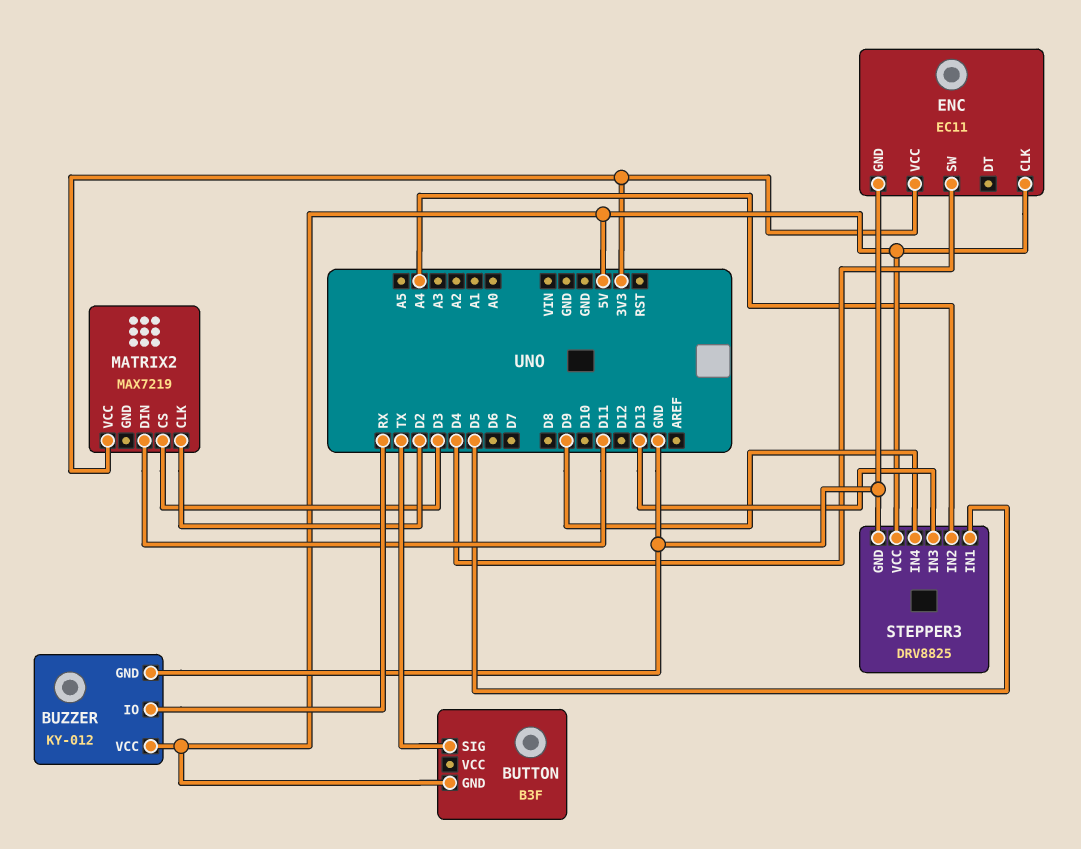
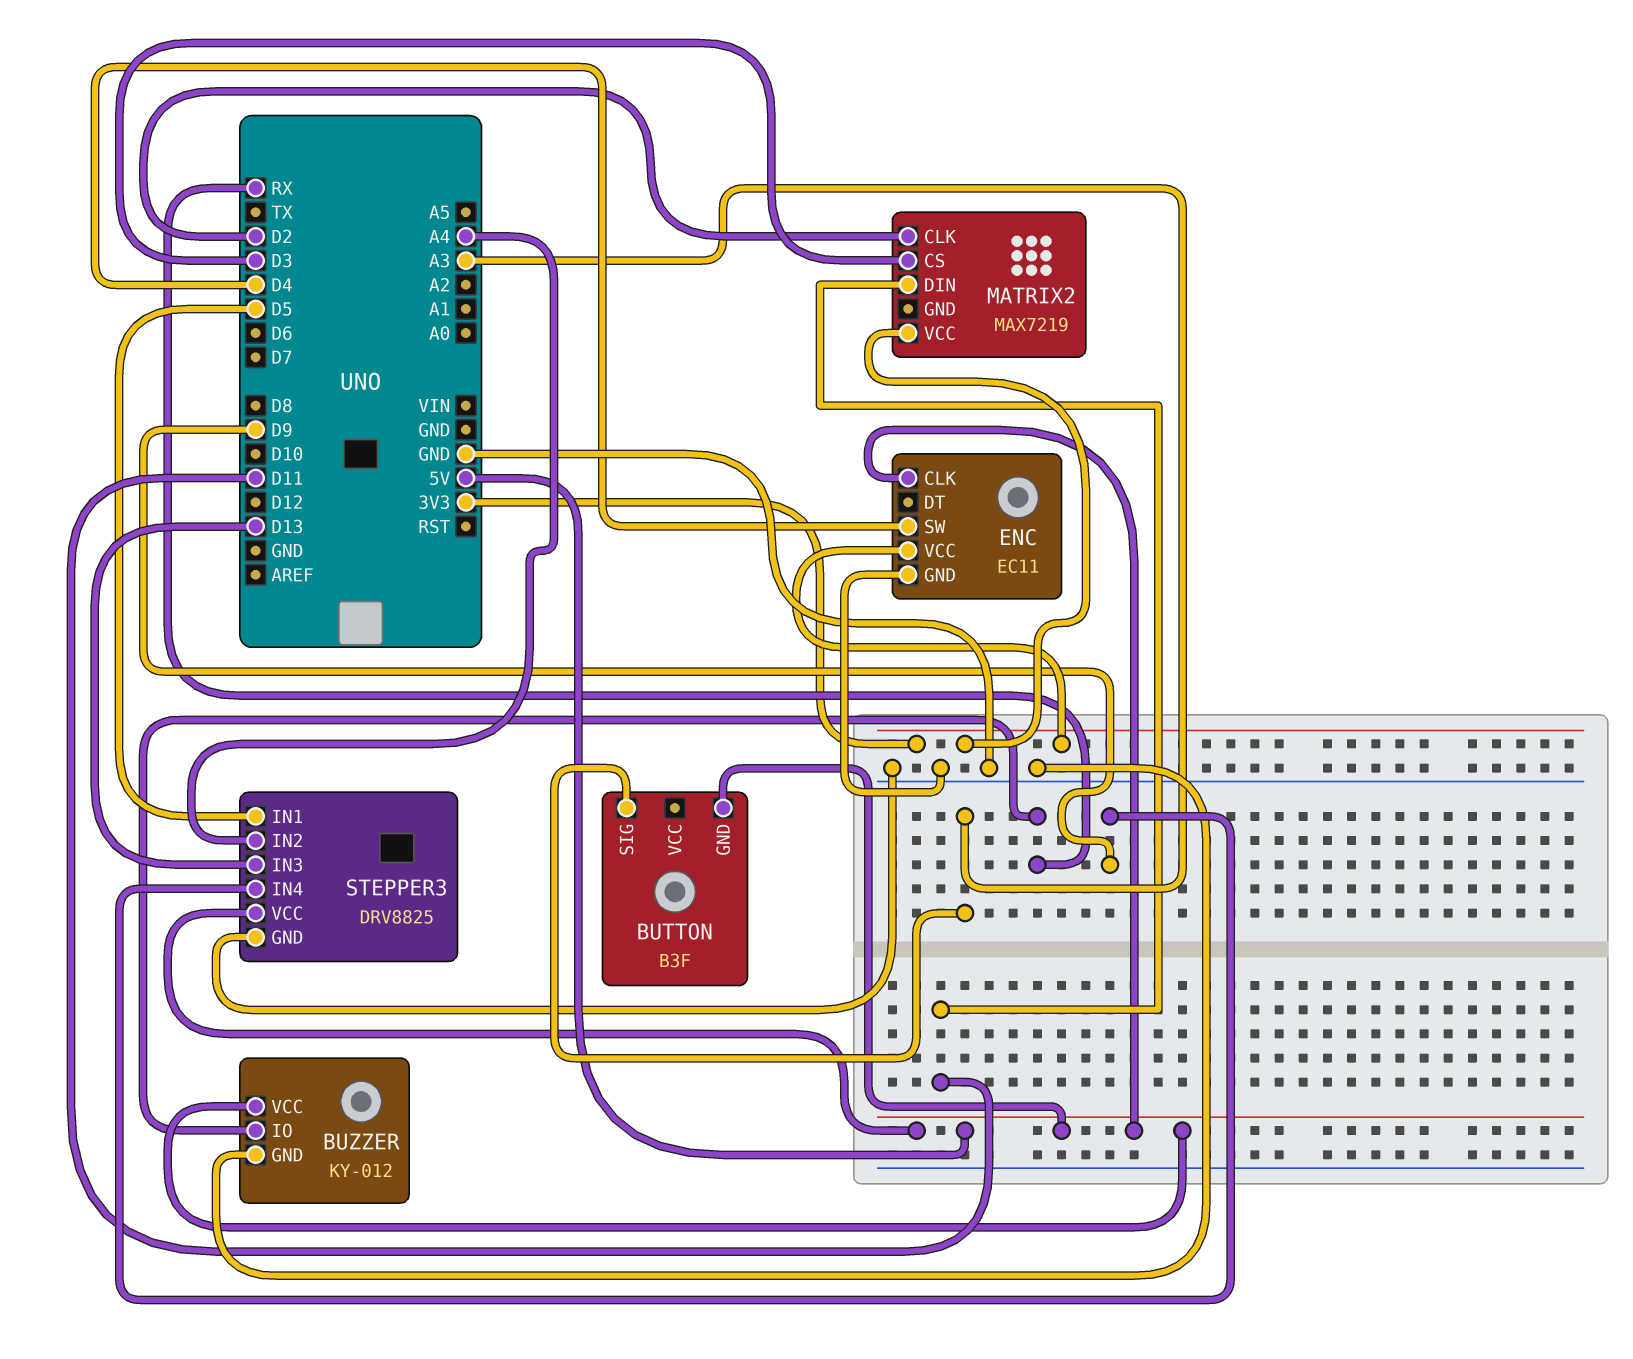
BUTTON pin SIG: TX -> A3

